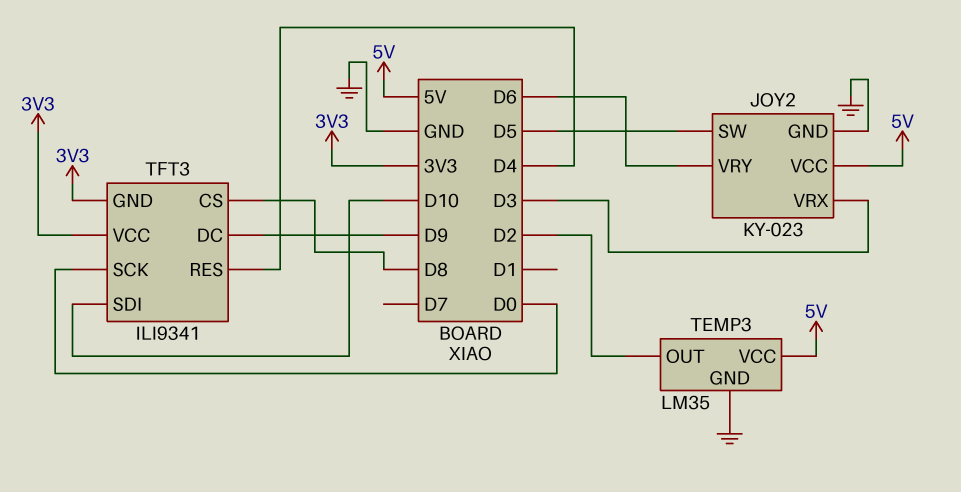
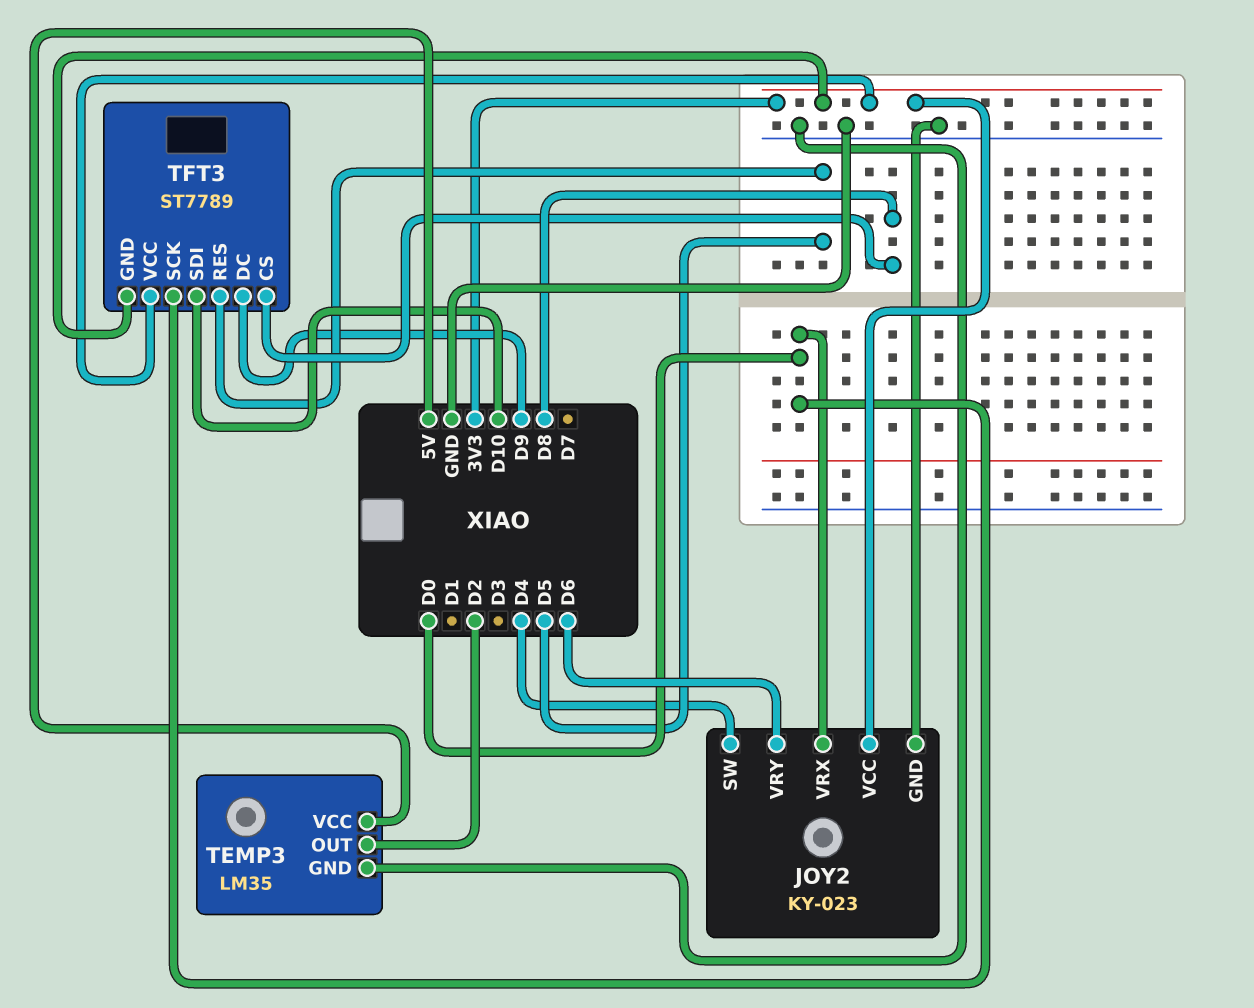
JOY2 pin SW: D5 -> D4
JOY2 pin VCC: 5V -> 3V3
JOY2 pin VRX: D3 -> D0
TFT3: ILI9341 -> ST7789
TFT3 pin RES: D4 -> D5

